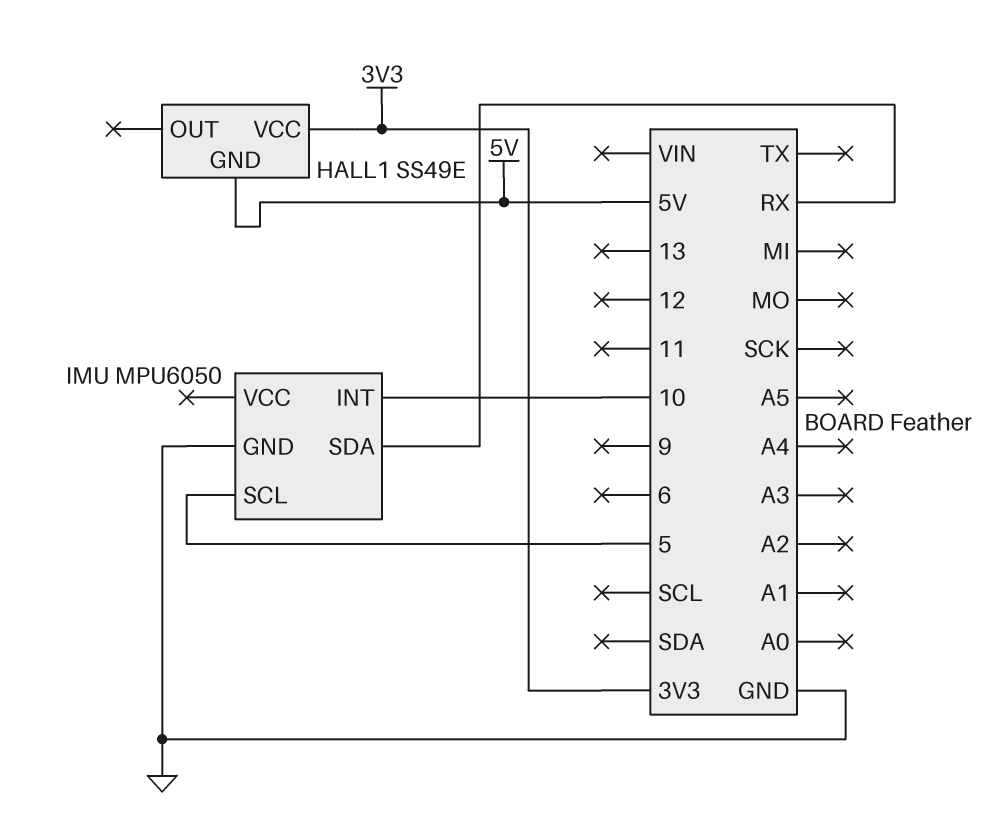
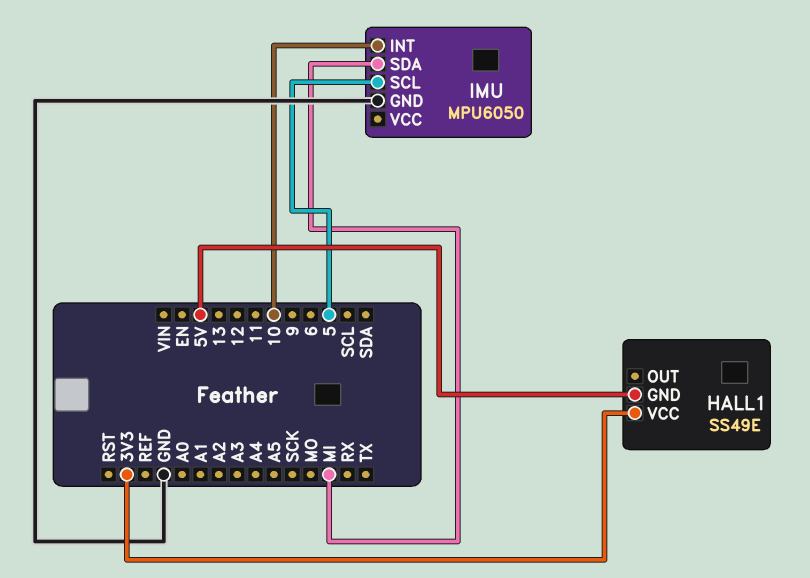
IMU pin SDA: RX -> MI

